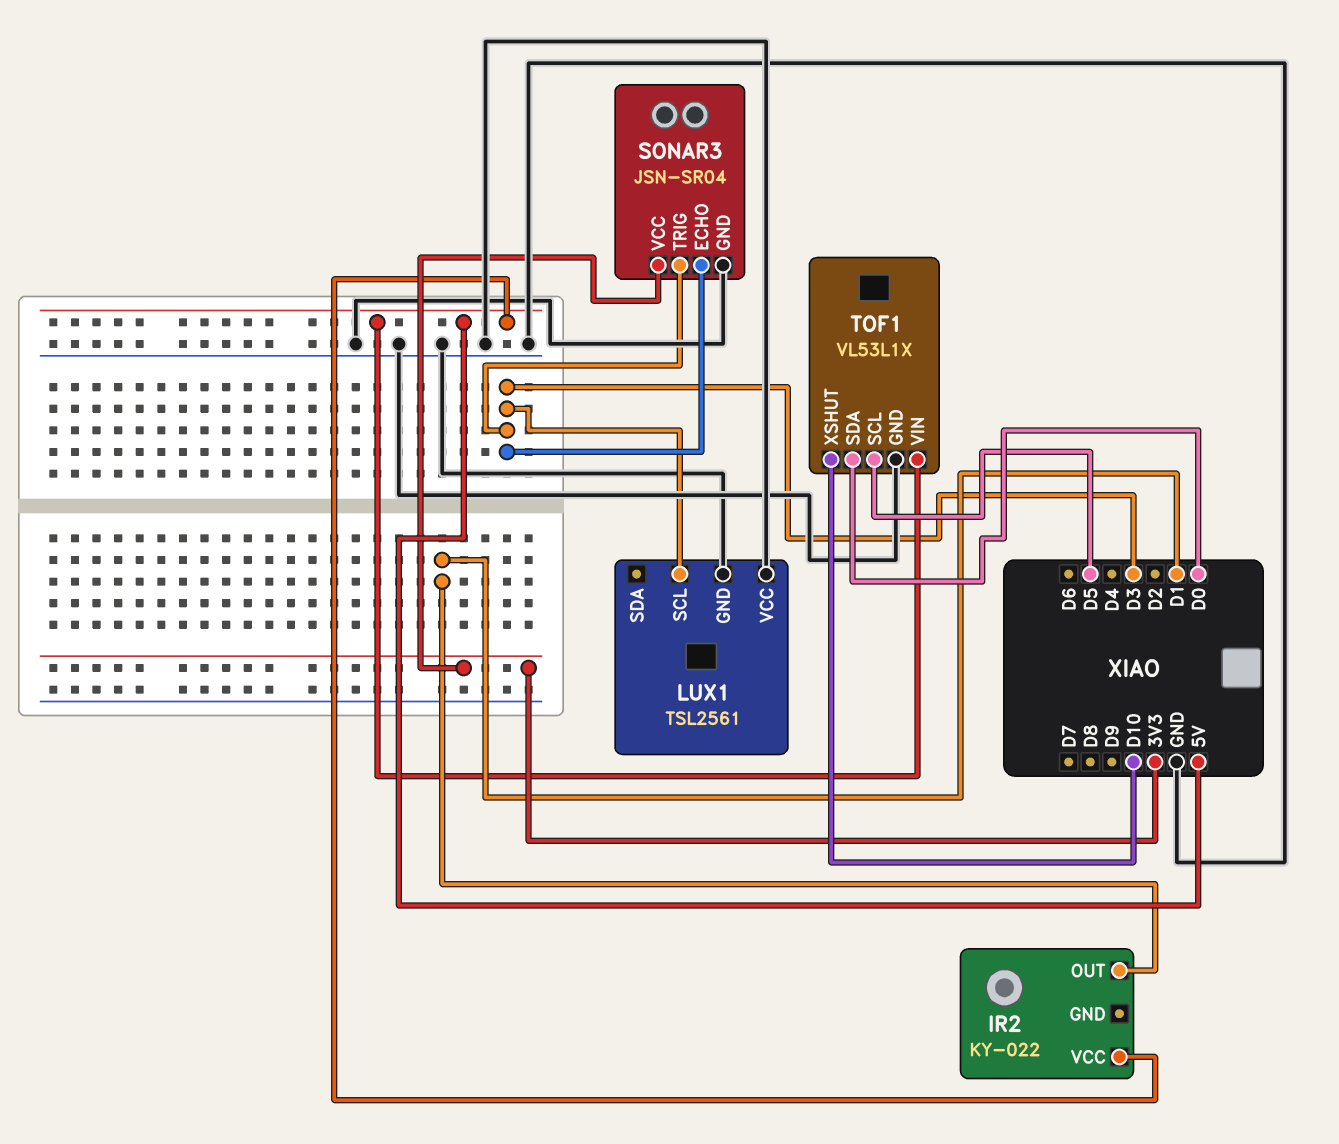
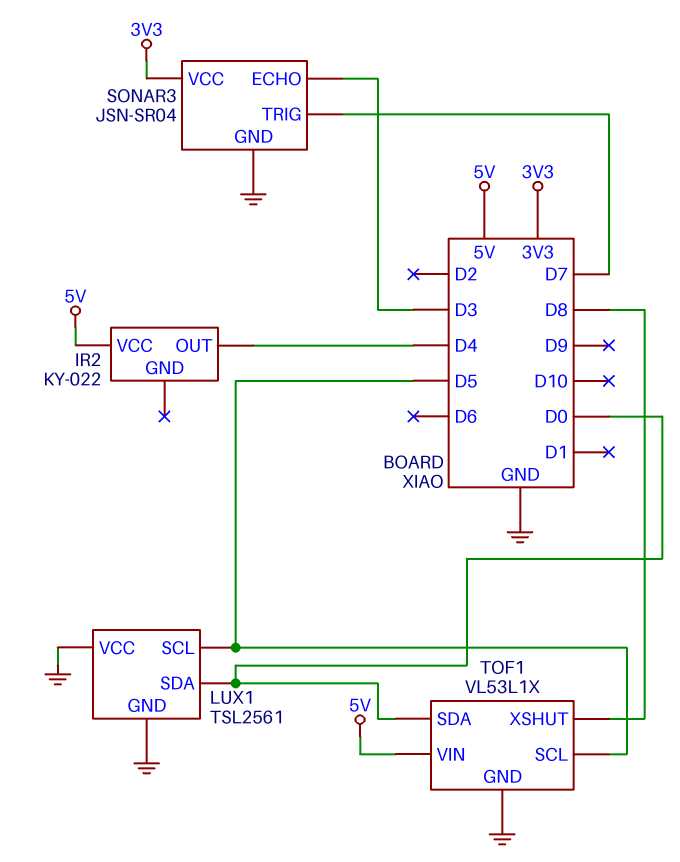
IR2 pin OUT: D1 -> D4
LUX1 pin SCL: D3 -> D5
LUX1 pin SDA: none -> D0
SONAR3 pin TRIG: D3 -> D7
TOF1 pin XSHUT: D10 -> D8

